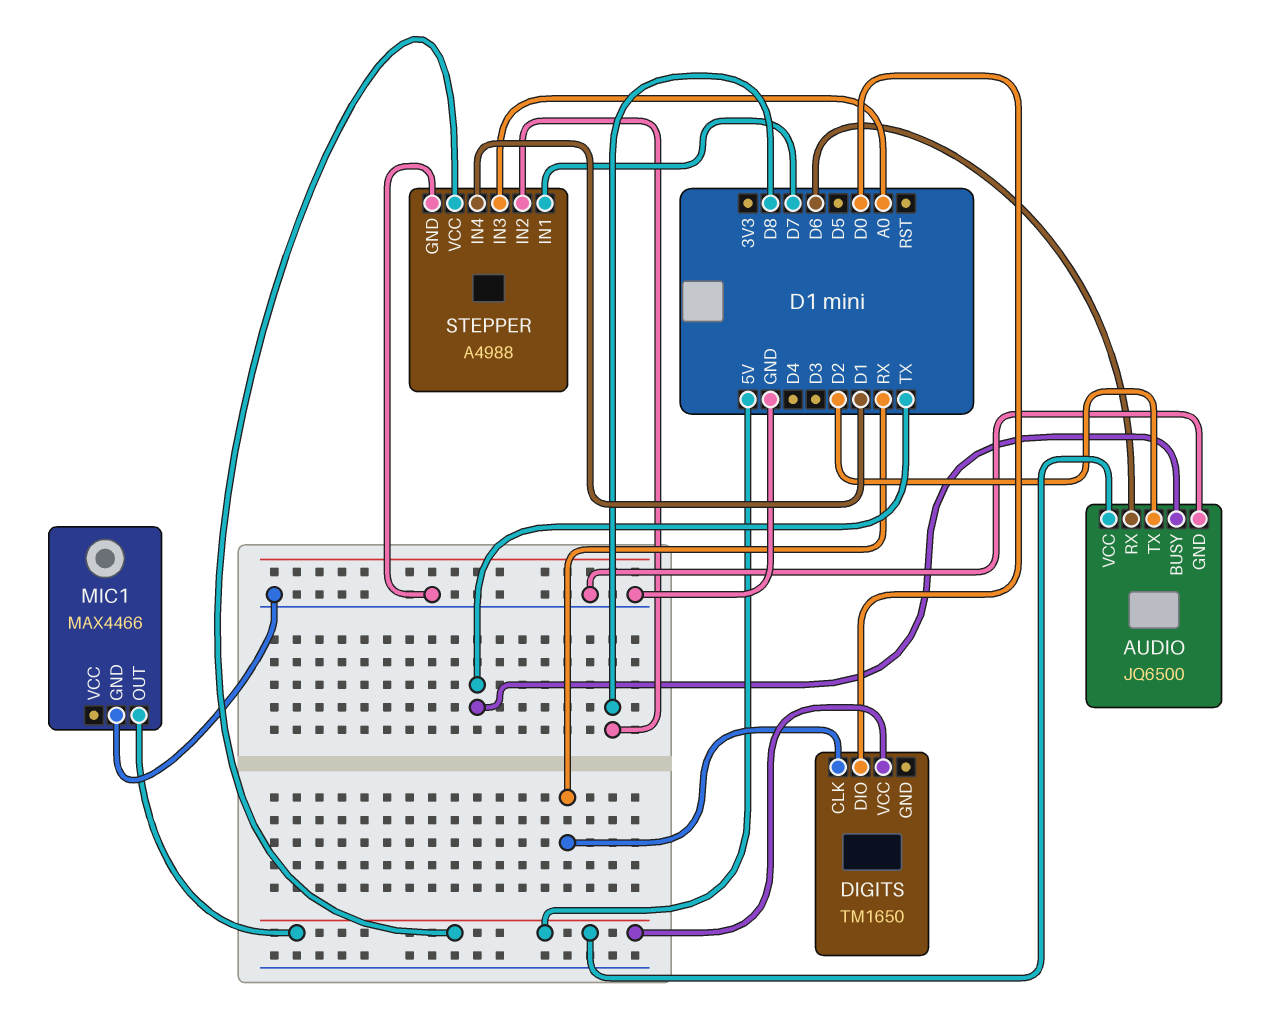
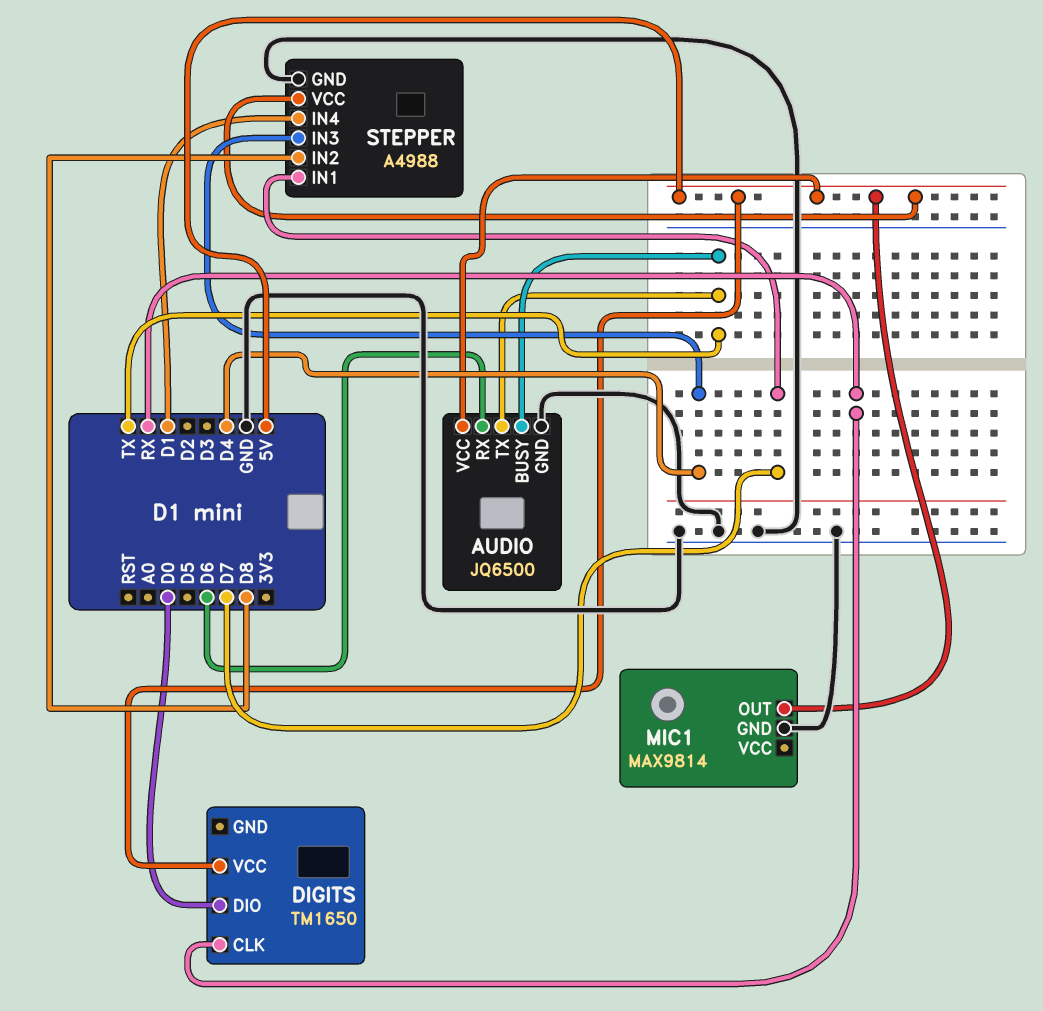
AUDIO pin TX: D2 -> TX
MIC1: MAX4466 -> MAX9814
STEPPER pin IN3: A0 -> D4

